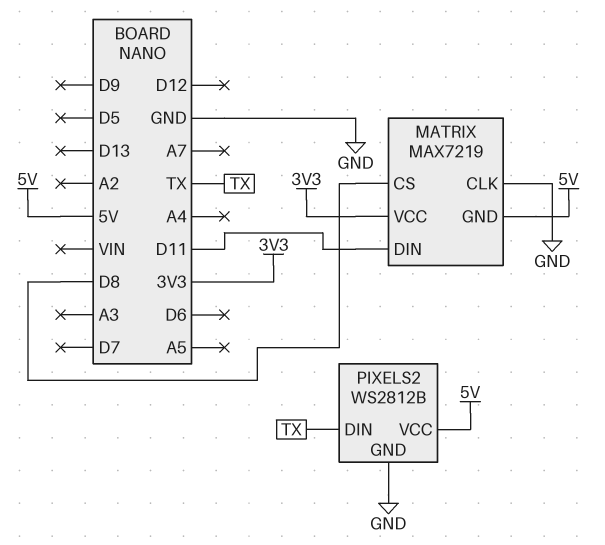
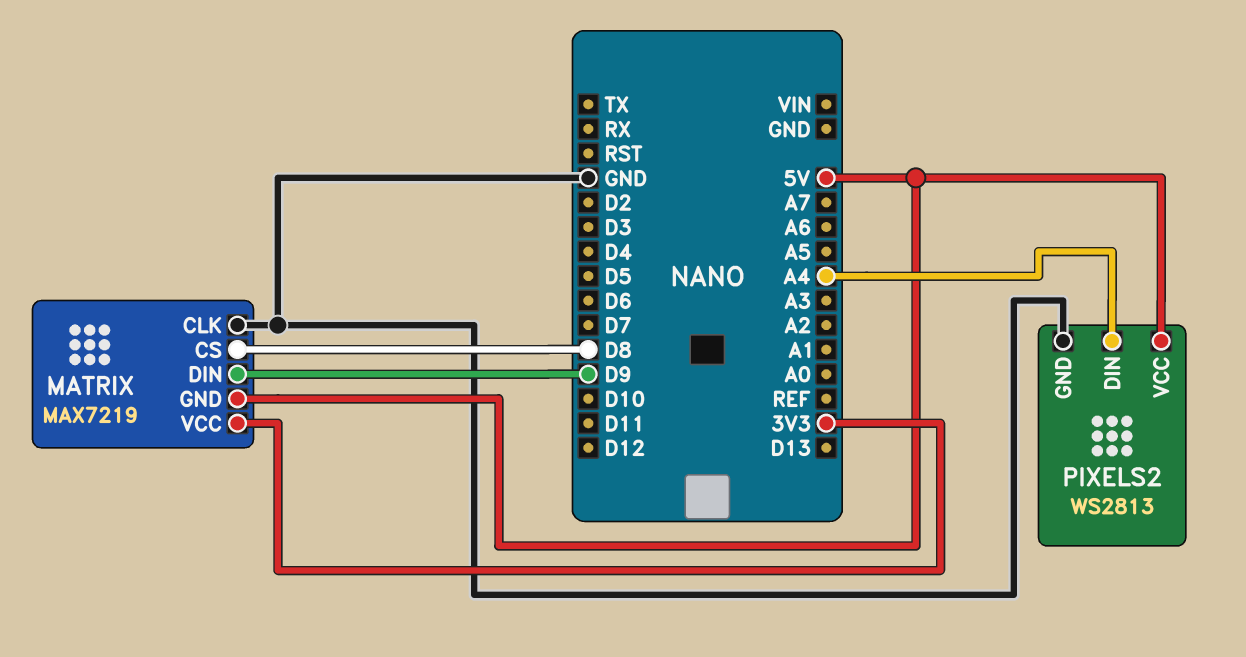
MATRIX pin DIN: D11 -> D9
PIXELS2: WS2812B -> WS2813
PIXELS2 pin DIN: TX -> A4

